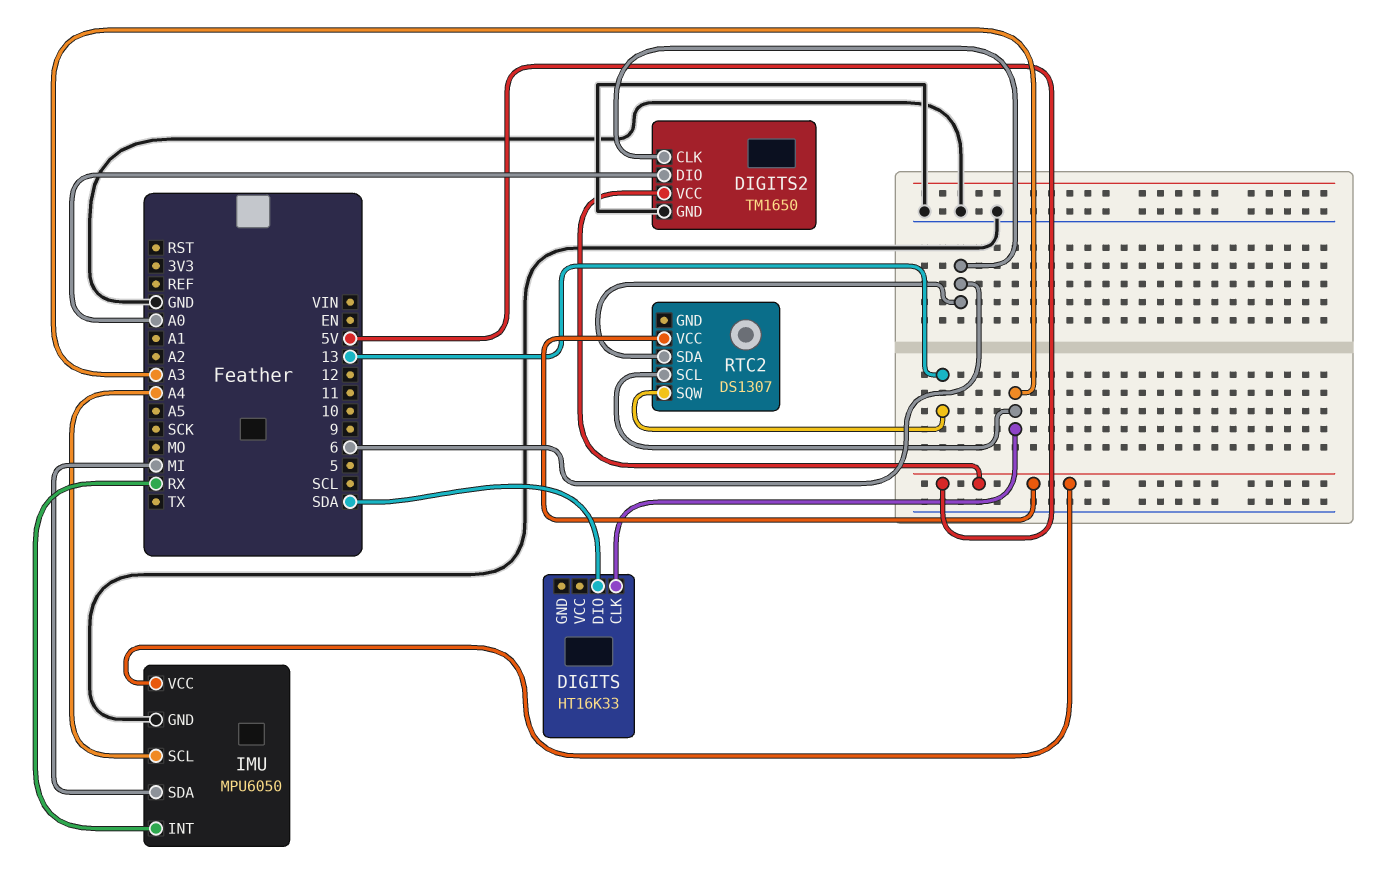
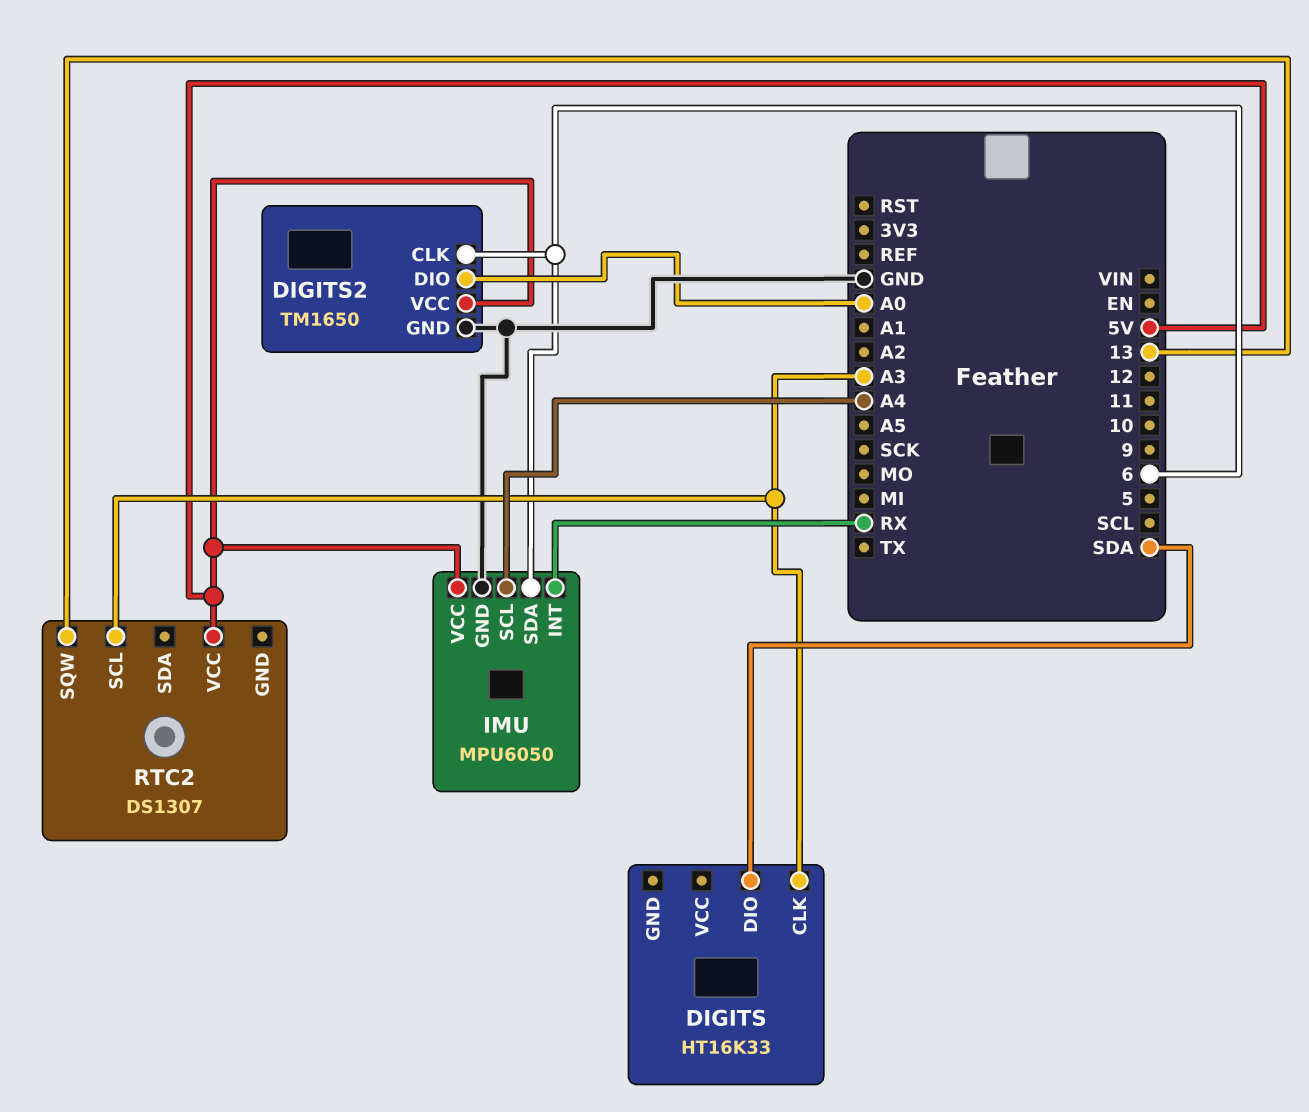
IMU pin SDA: MI -> 6
RTC2 pin SDA: 6 -> none

